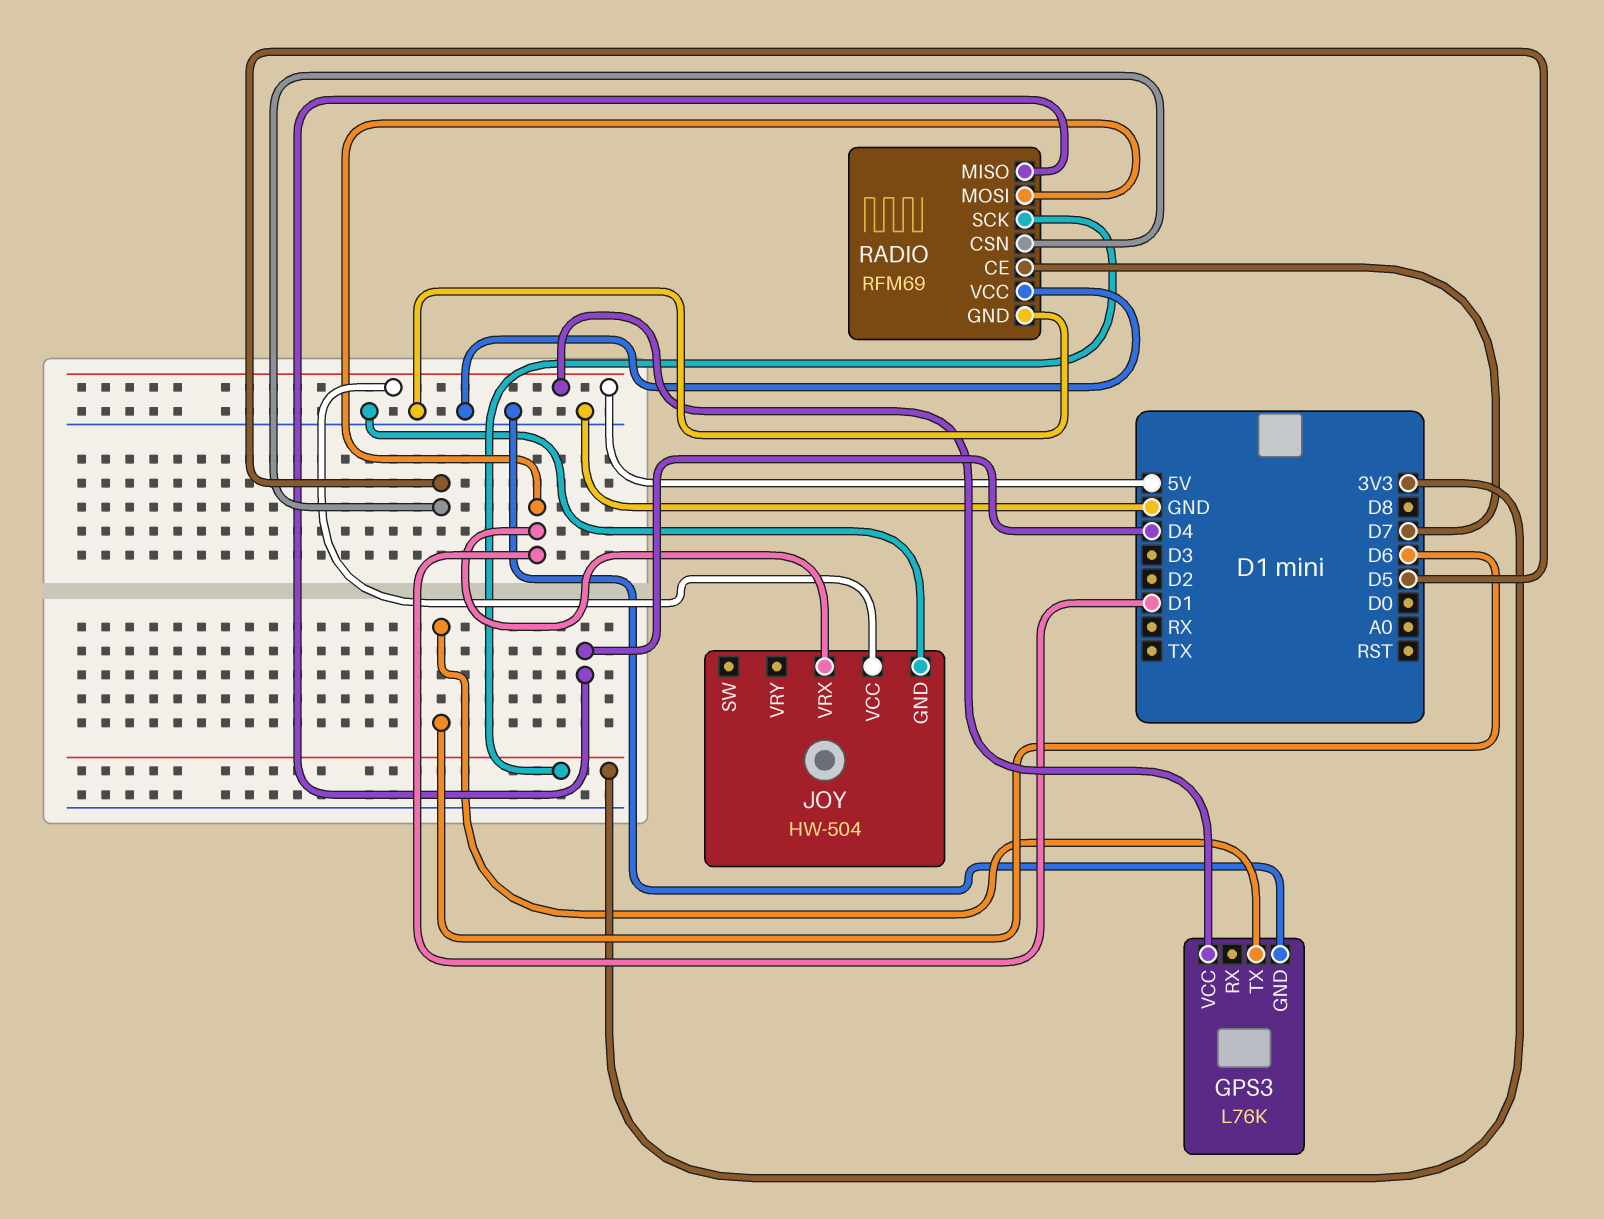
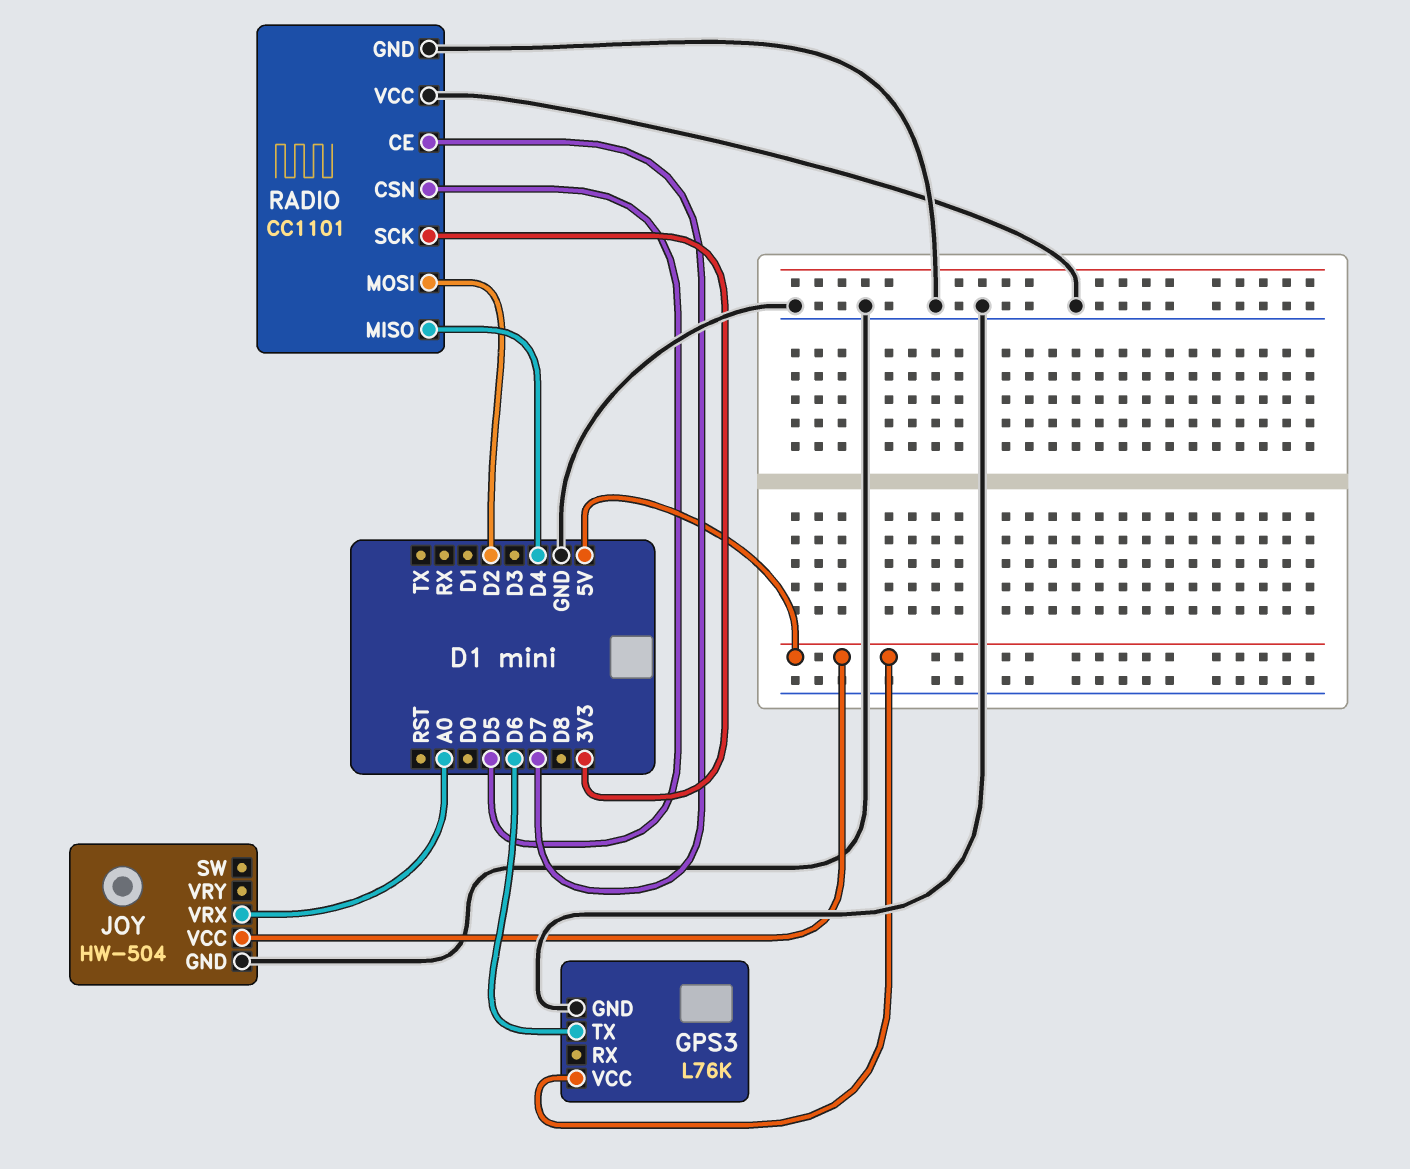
JOY pin VRX: D1 -> A0
RADIO: RFM69 -> CC1101
RADIO pin MOSI: D1 -> D2

